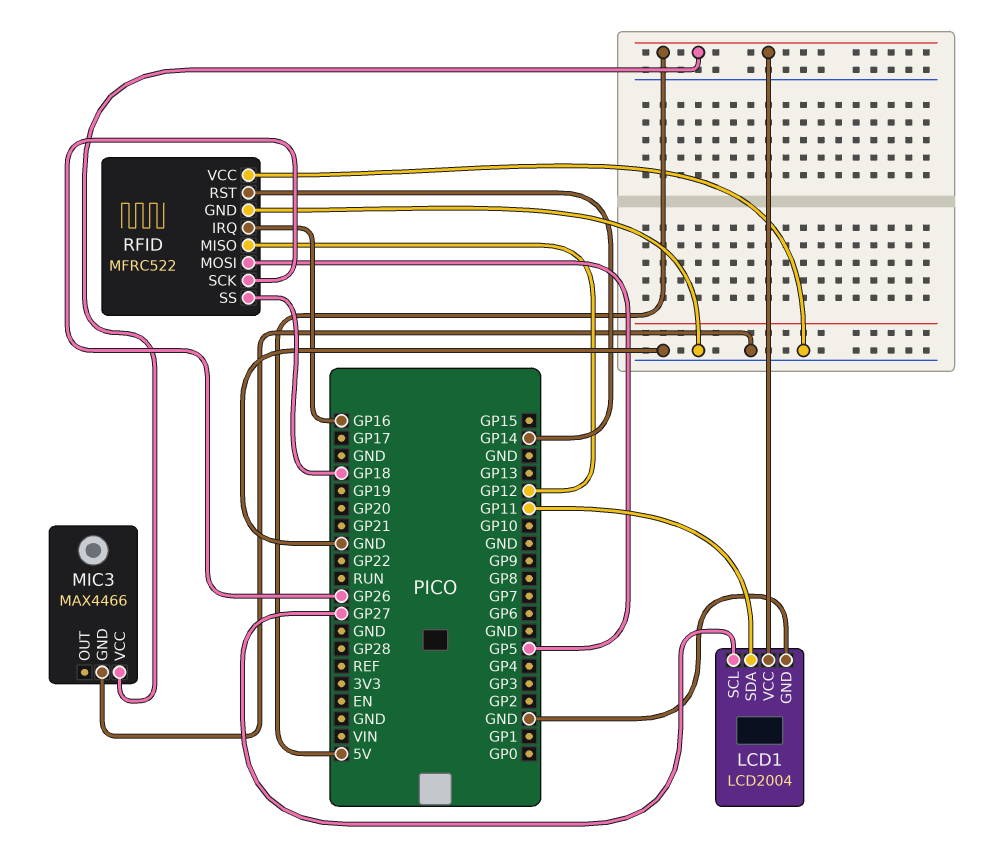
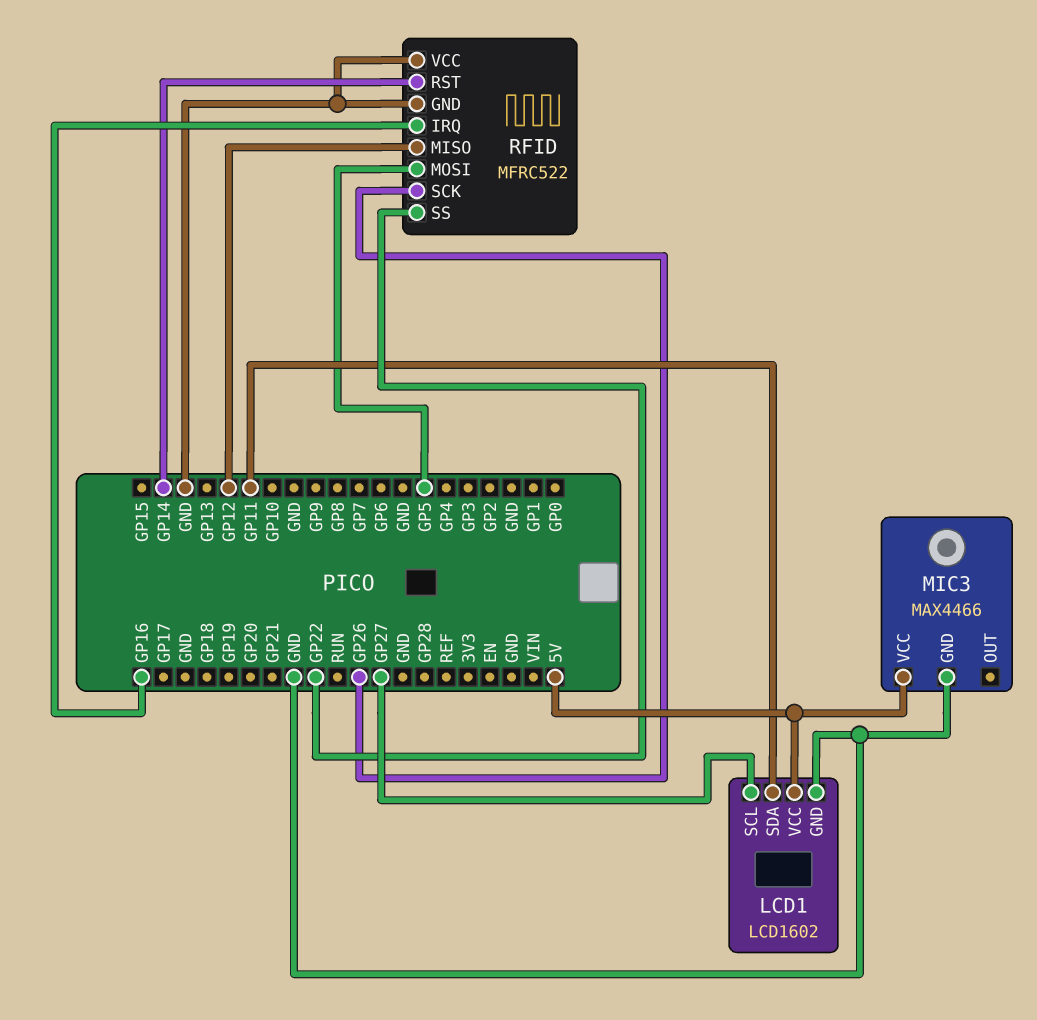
LCD1: LCD2004 -> LCD1602
RFID pin SS: GP18 -> GP22

